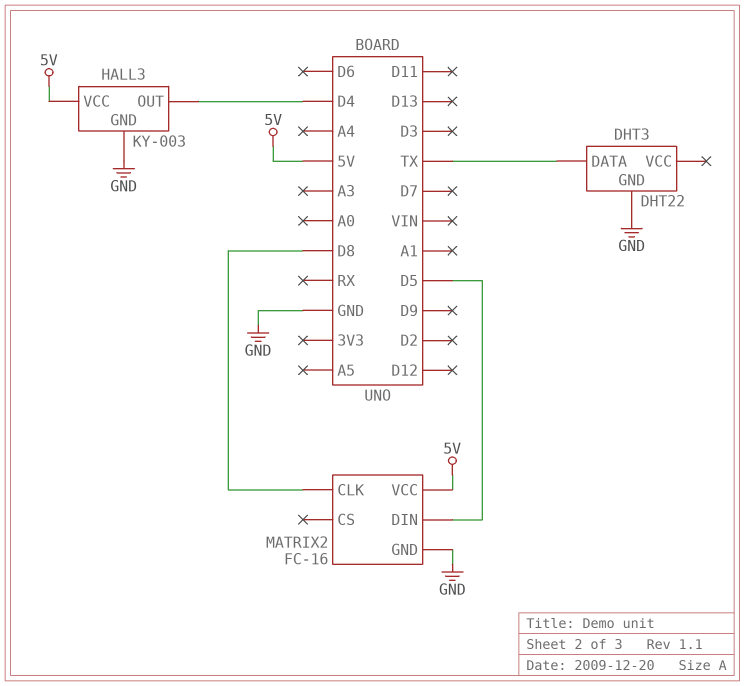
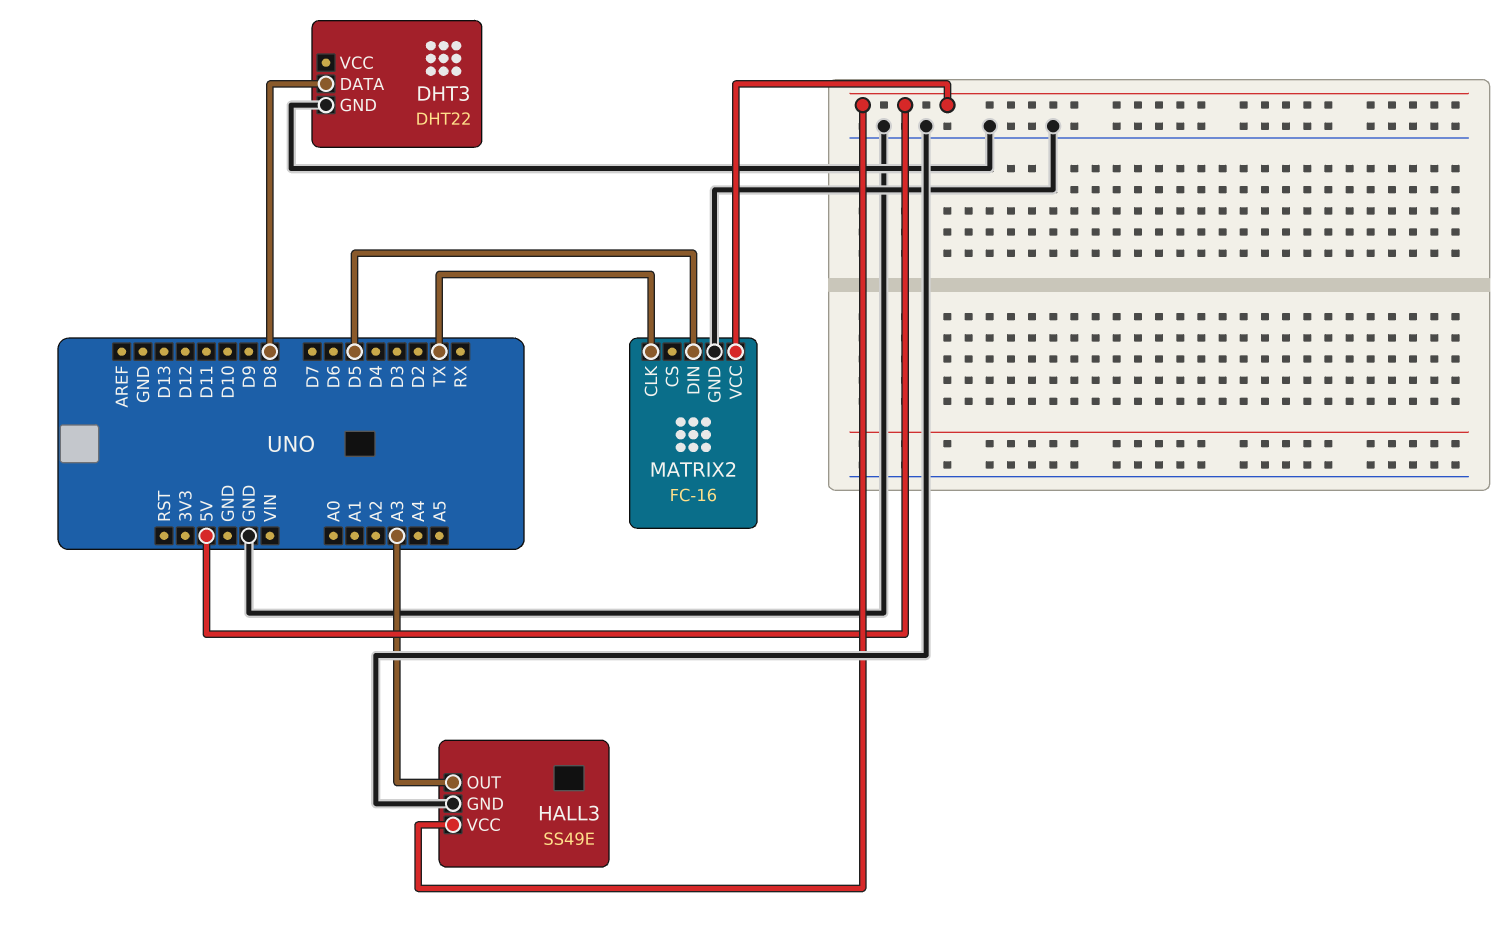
DHT3 pin DATA: TX -> D8
HALL3: KY-003 -> SS49E
HALL3 pin OUT: D4 -> A3
MATRIX2 pin CLK: D8 -> TX

